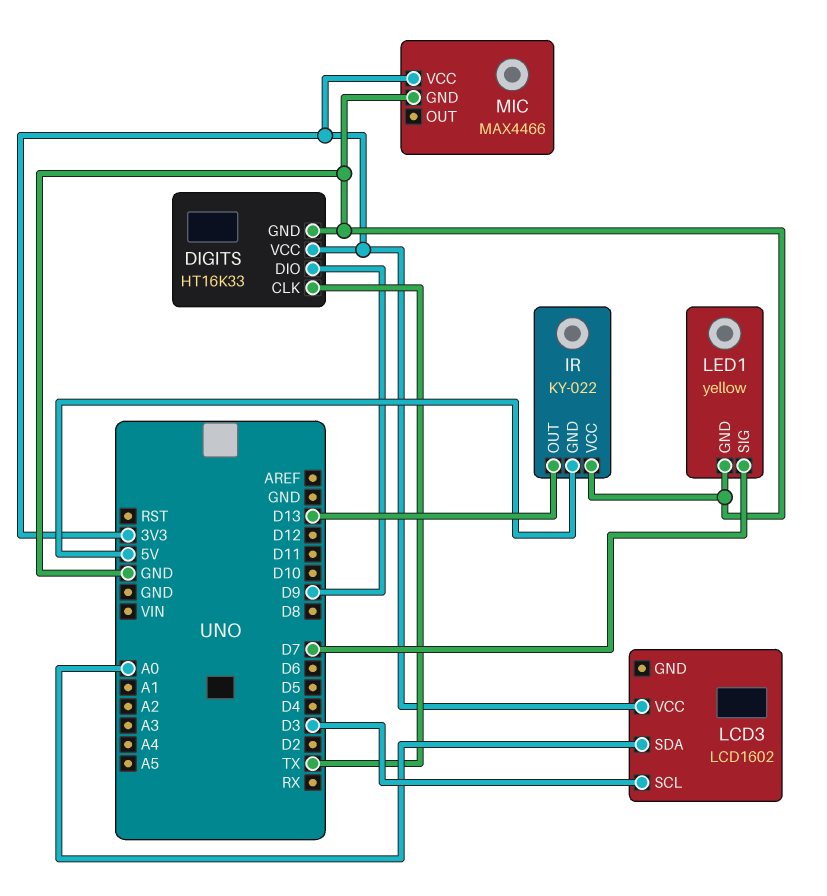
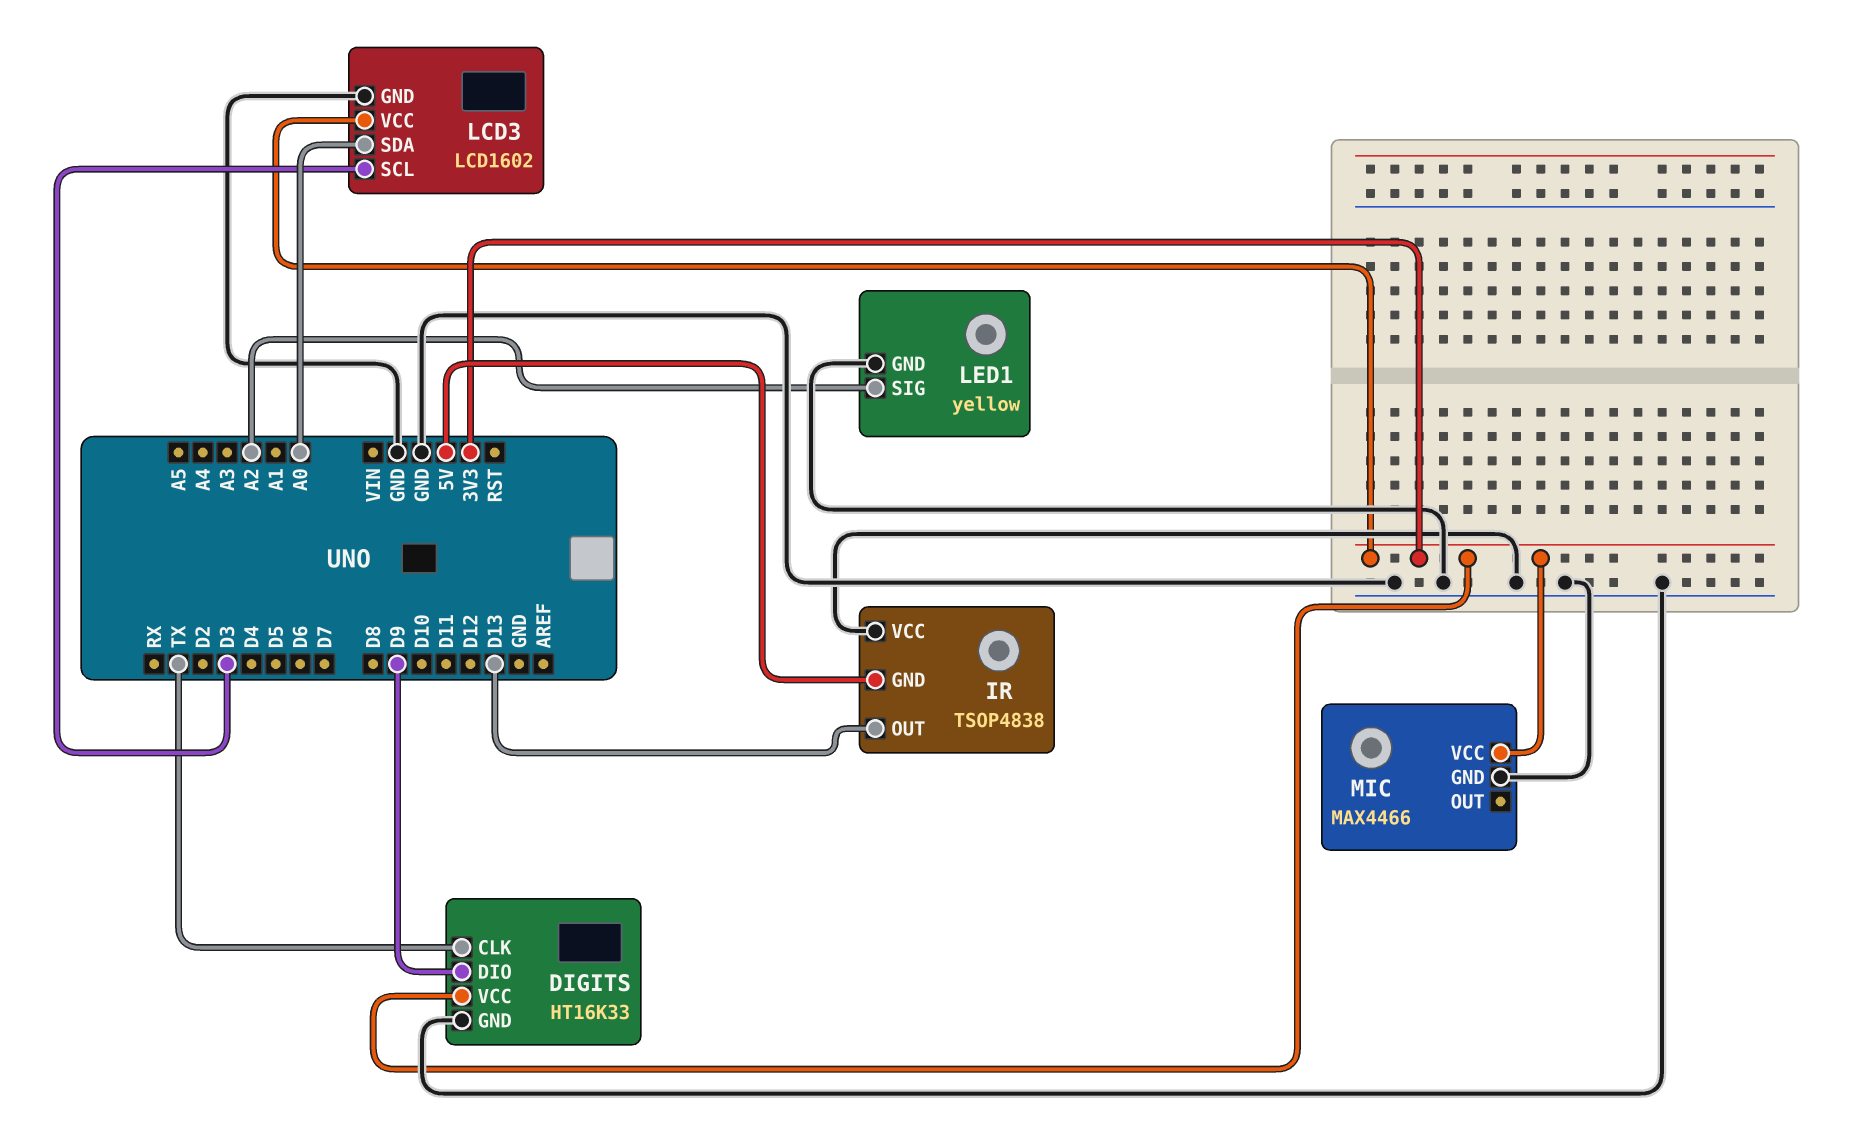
IR: KY-022 -> TSOP4838
LCD3 pin GND: none -> GND
LED1 pin SIG: D7 -> A2

